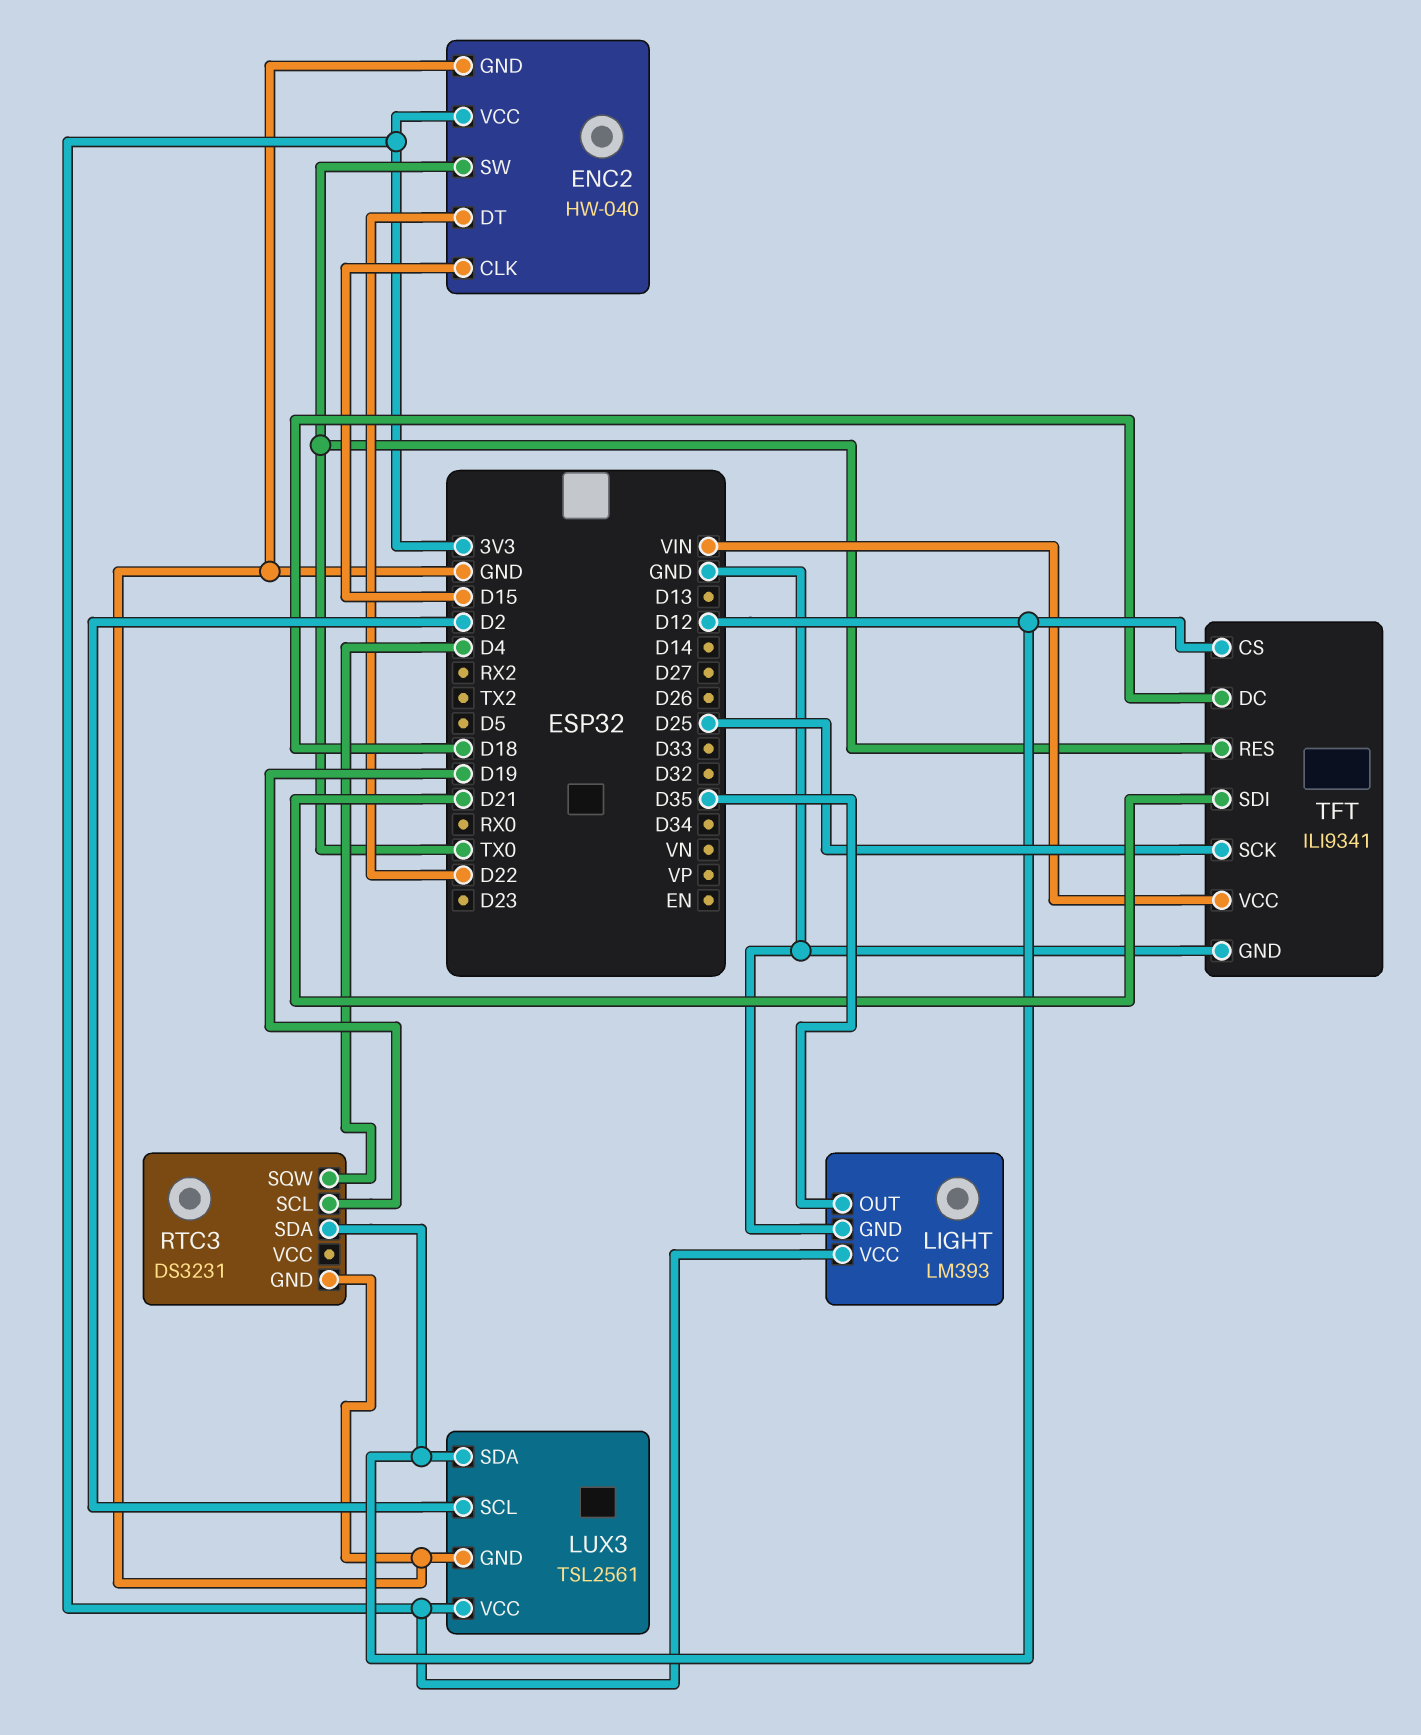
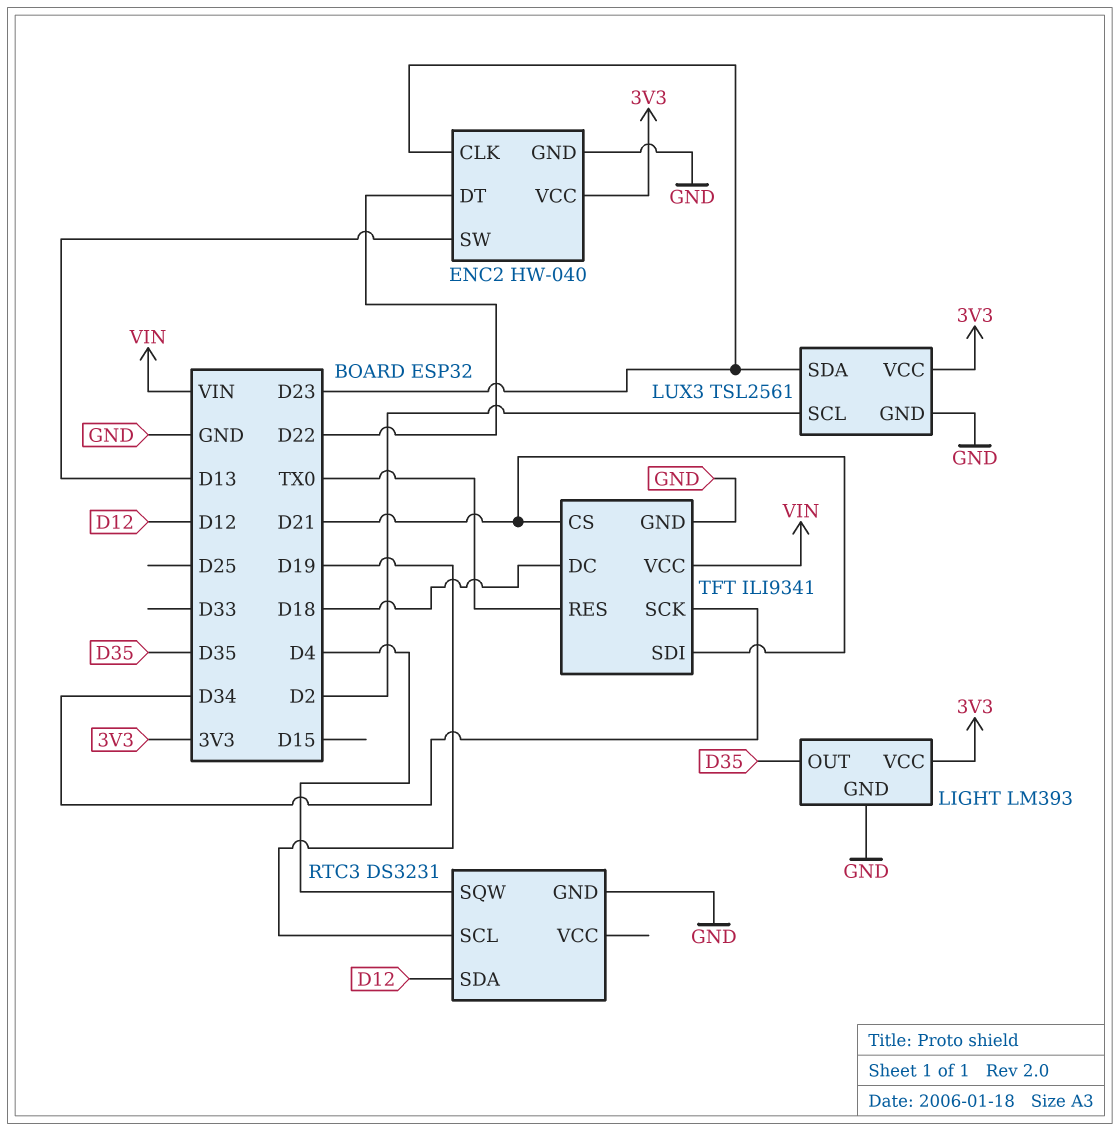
ENC2 pin CLK: D15 -> D23
ENC2 pin SW: TX0 -> D13
LUX3 pin SDA: D12 -> D23
TFT pin CS: D12 -> D21
TFT pin SCK: D25 -> D34

